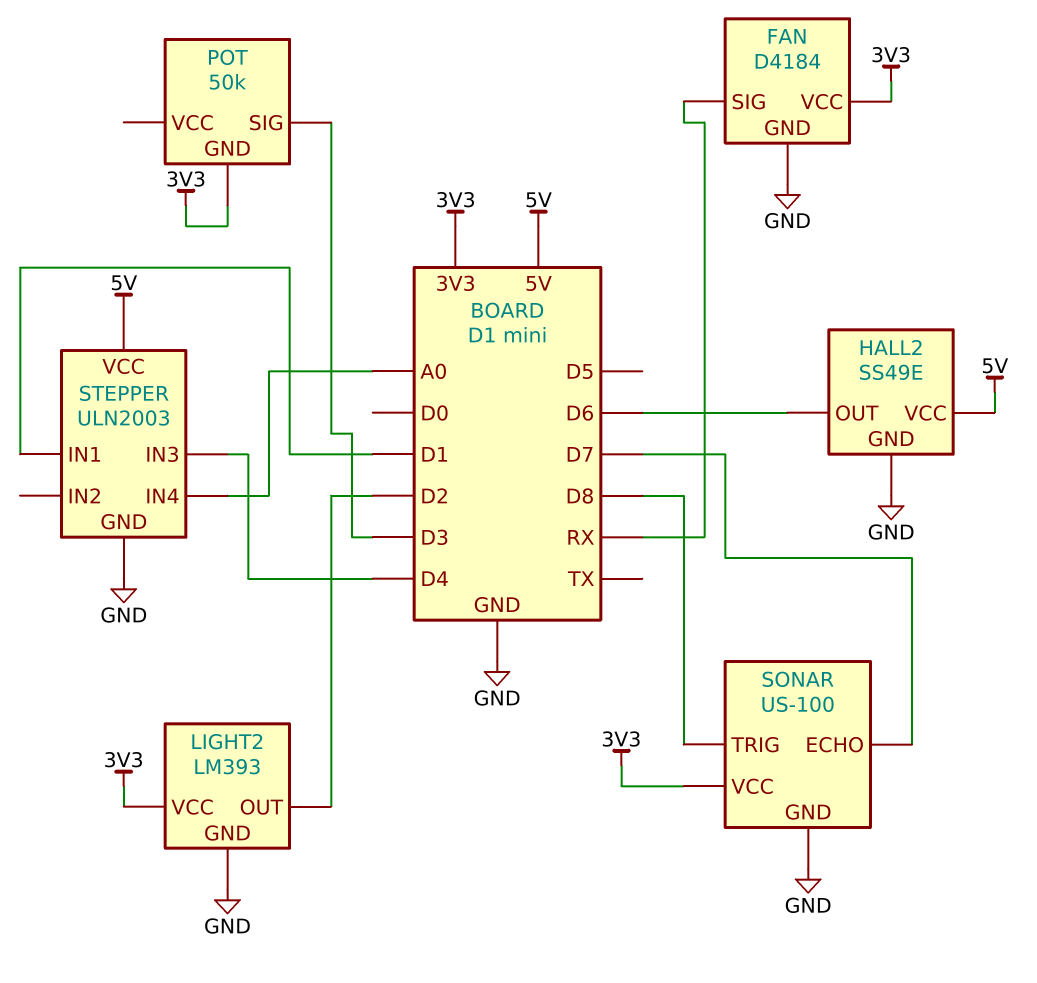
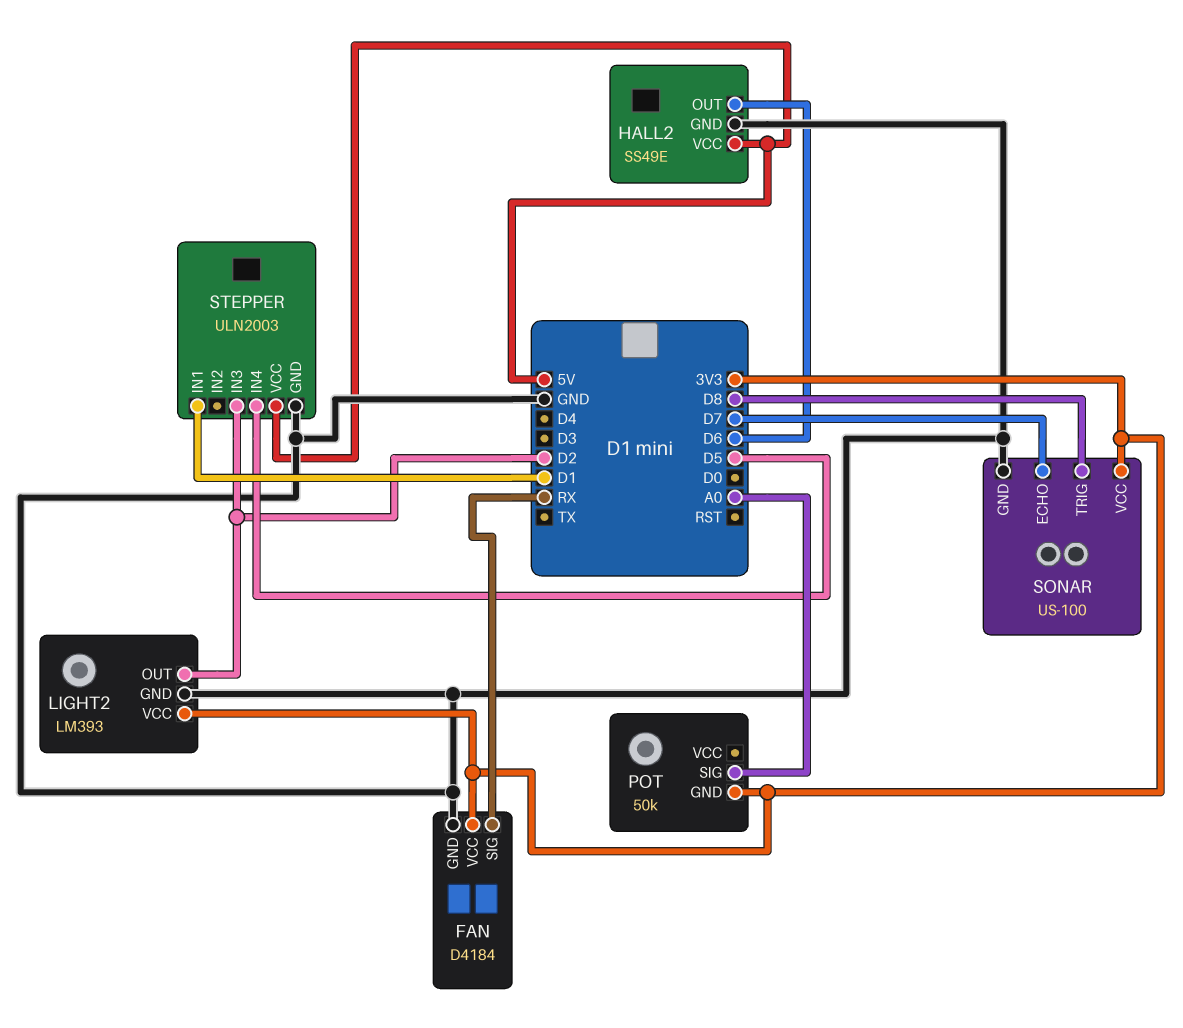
POT pin SIG: D3 -> A0
STEPPER pin IN3: D4 -> D2
STEPPER pin IN4: A0 -> D5

